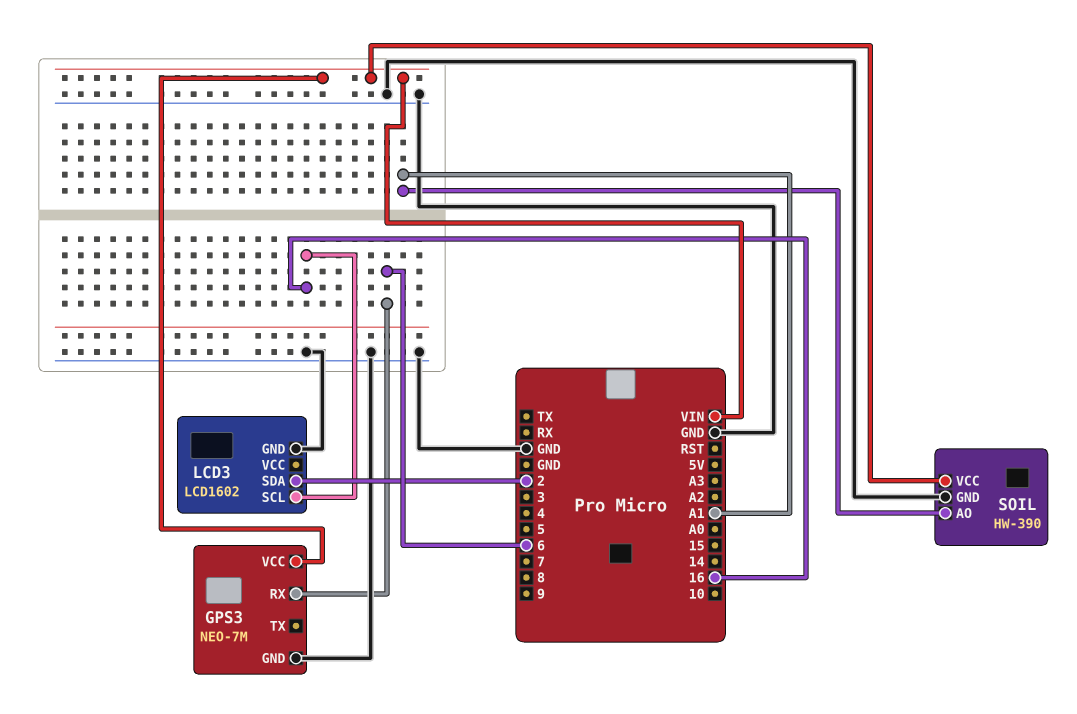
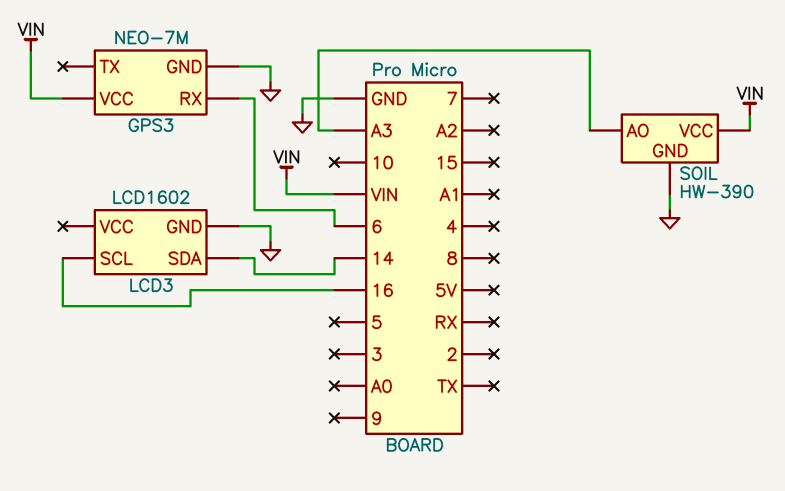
LCD3 pin SDA: 2 -> 14
SOIL pin AO: A1 -> A3

